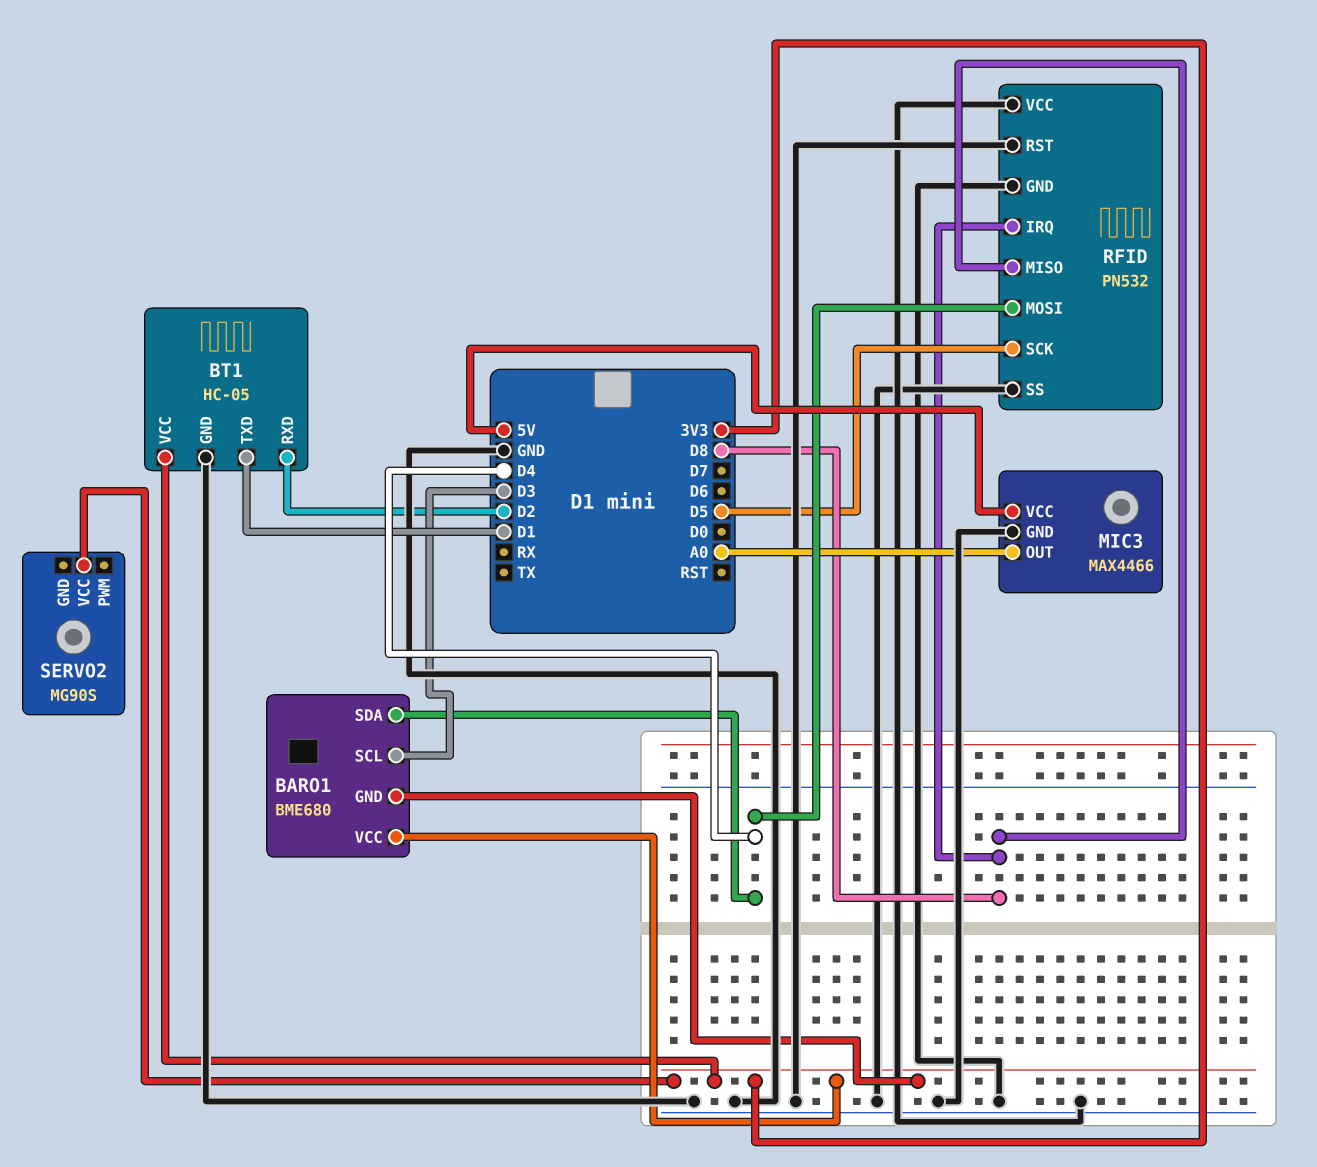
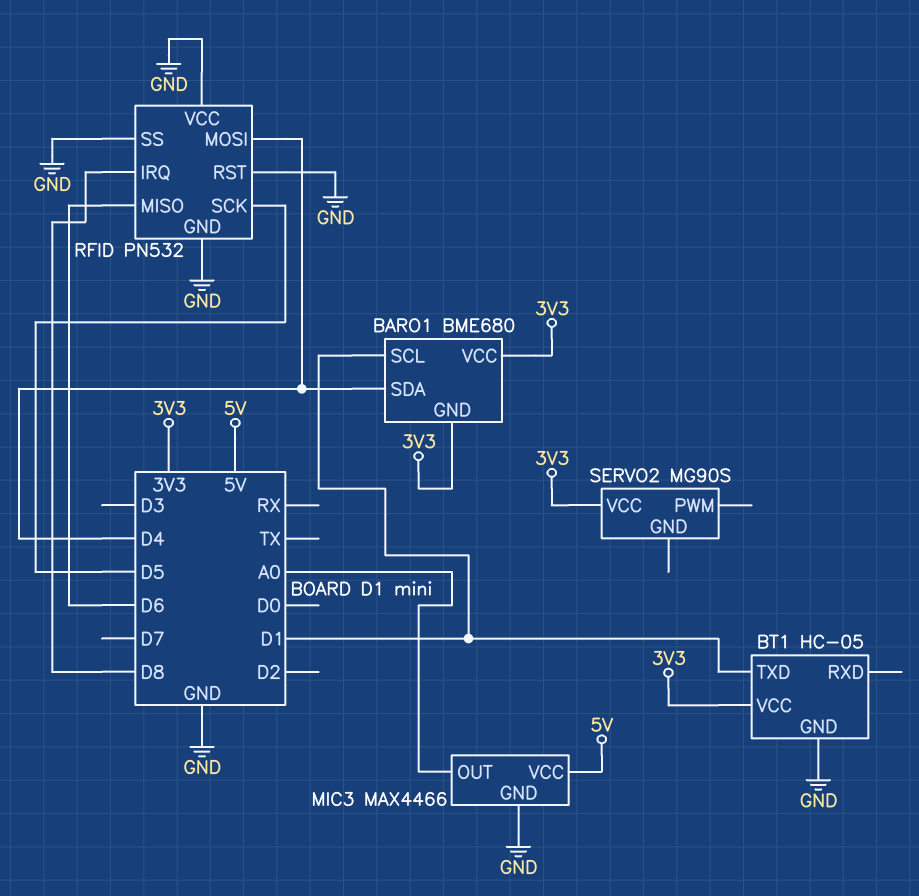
BARO1 pin SCL: D3 -> D1
BT1 pin RXD: D2 -> none
RFID pin MISO: D8 -> D6

